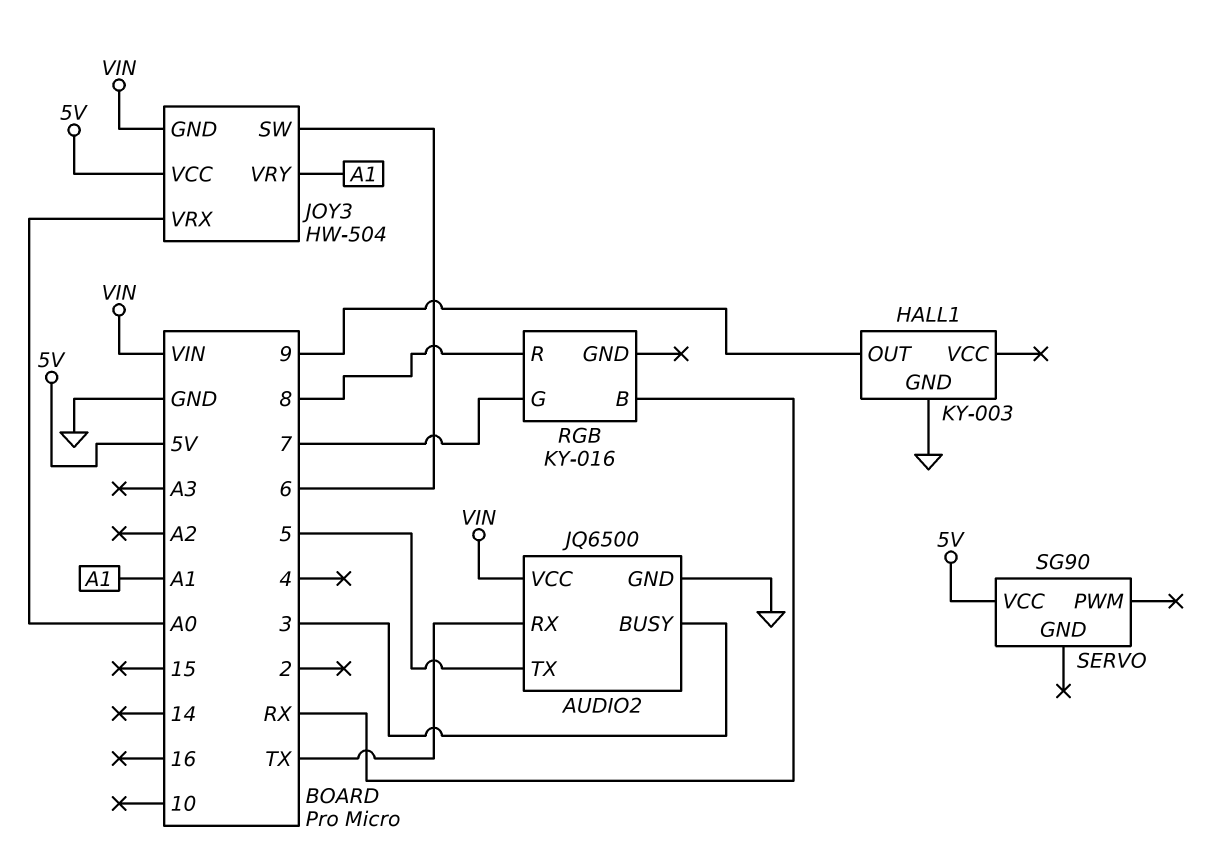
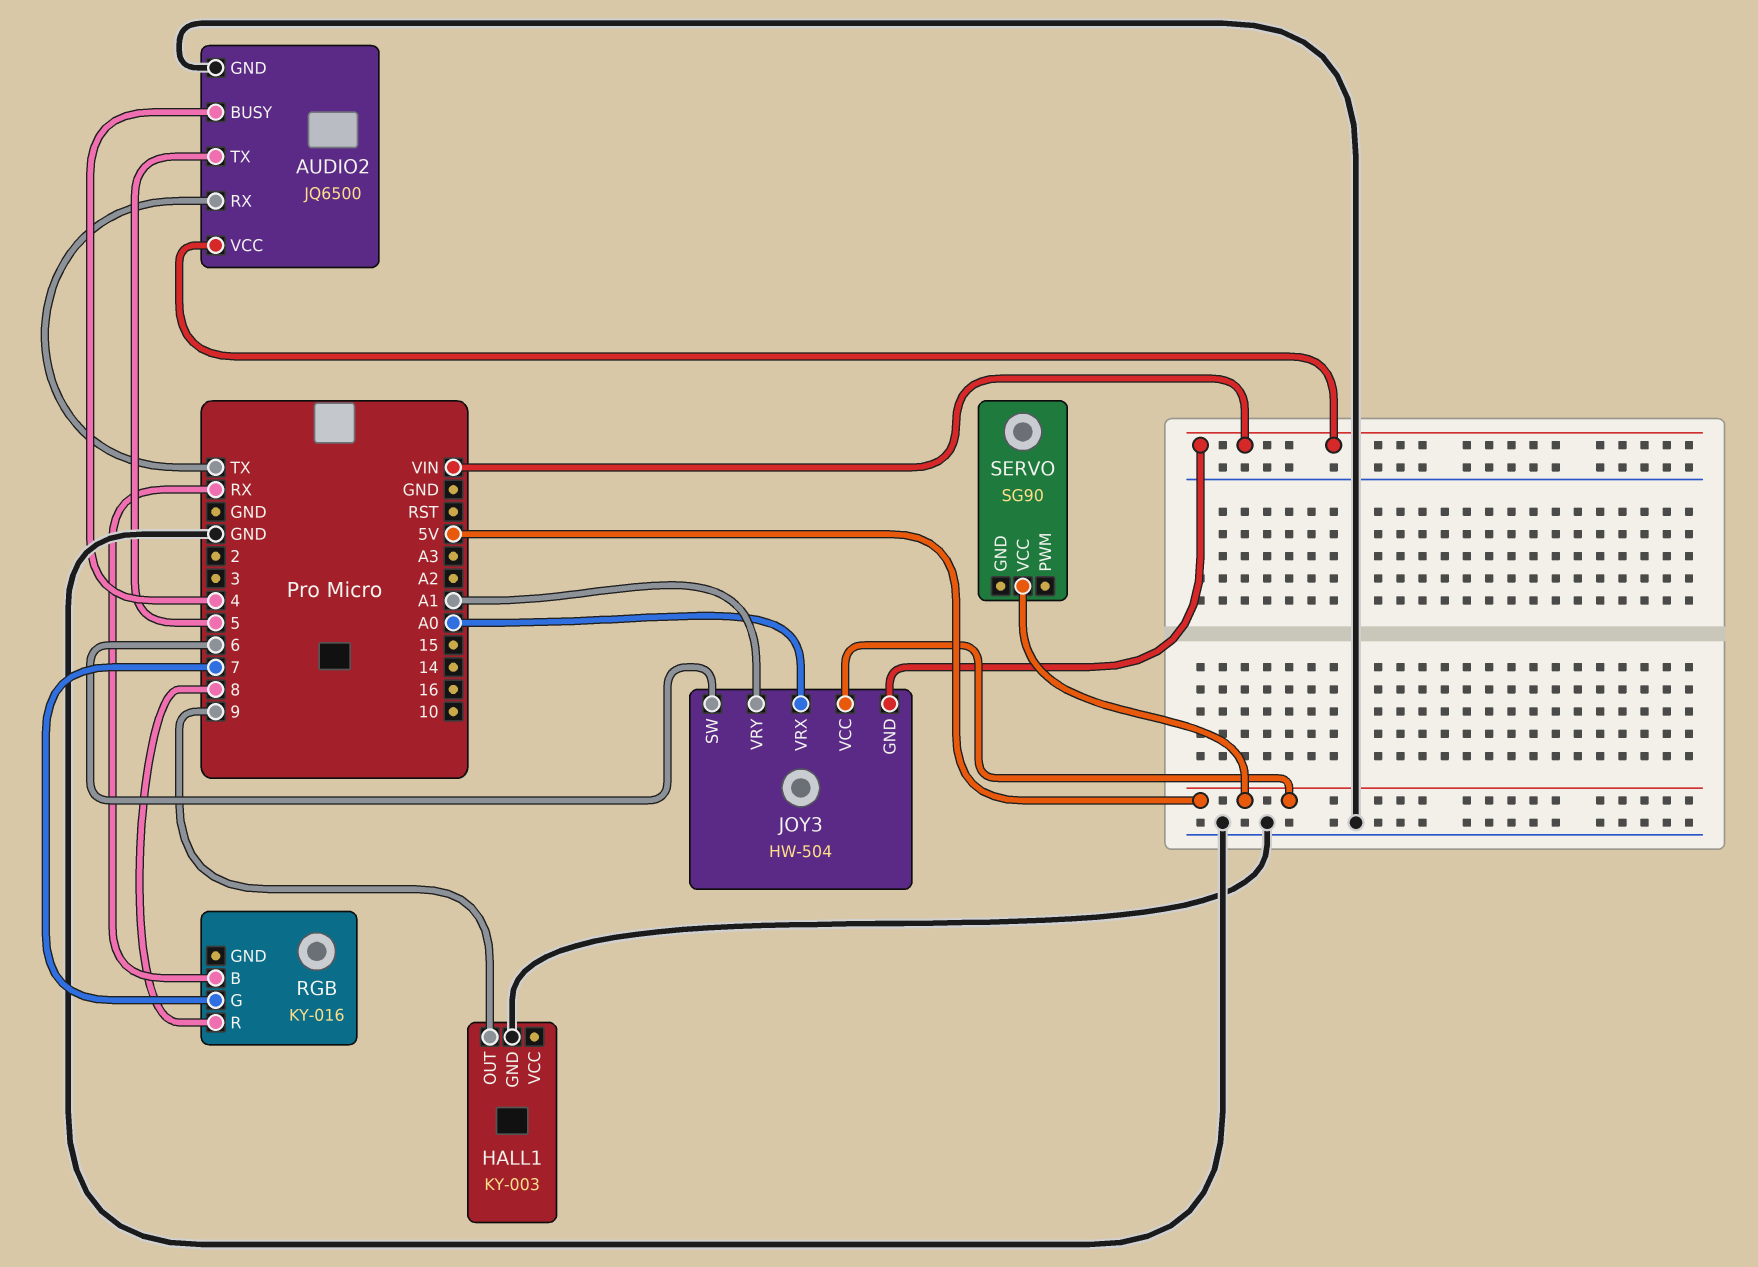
AUDIO2 pin BUSY: 3 -> 4

